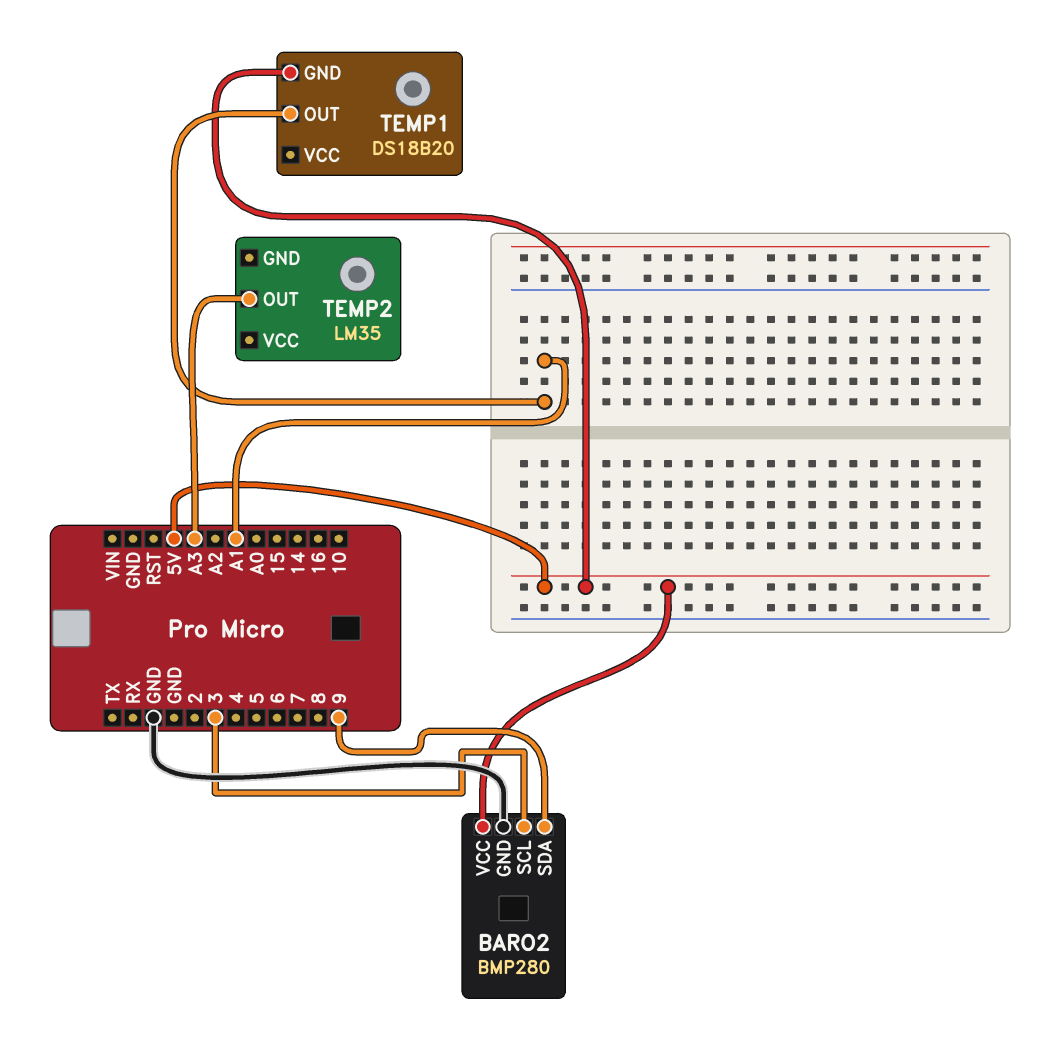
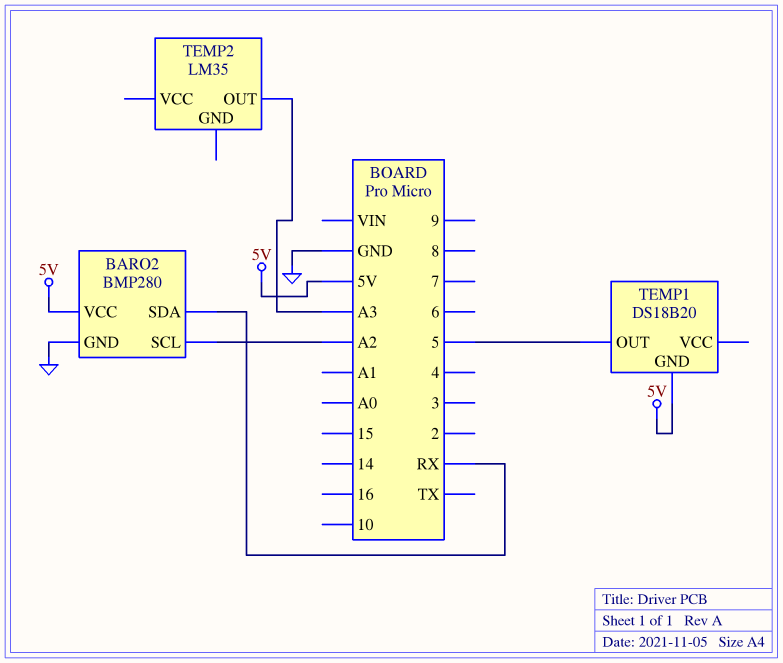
BARO2 pin SCL: 3 -> A2
BARO2 pin SDA: 9 -> RX
TEMP1 pin OUT: A1 -> 5

